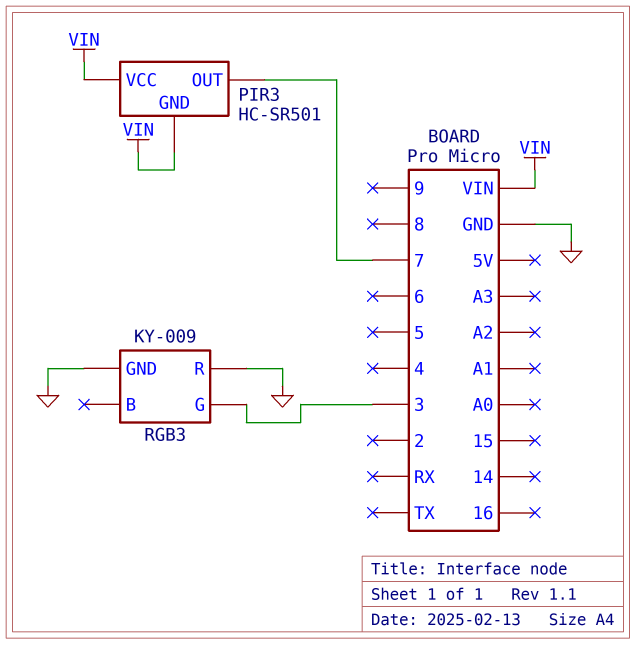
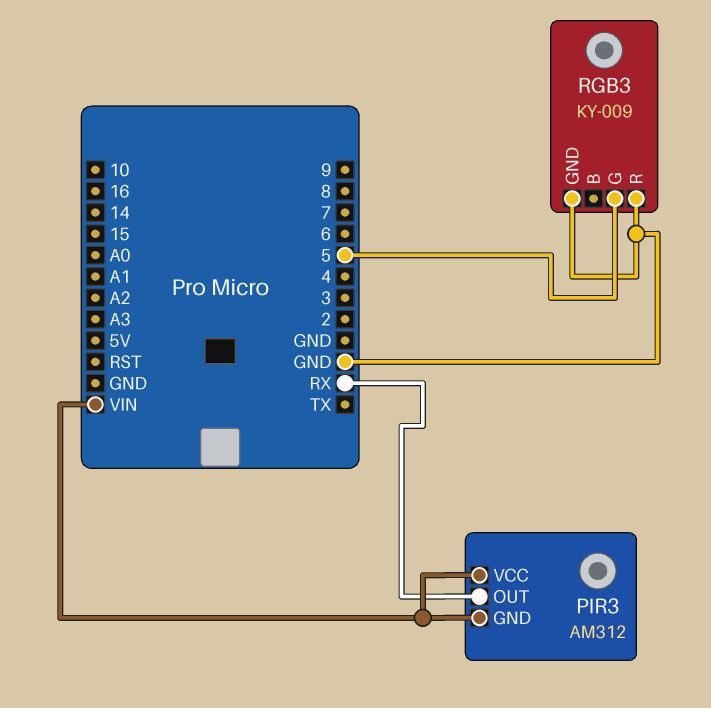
PIR3: HC-SR501 -> AM312
PIR3 pin OUT: 7 -> RX
RGB3 pin G: 3 -> 5

